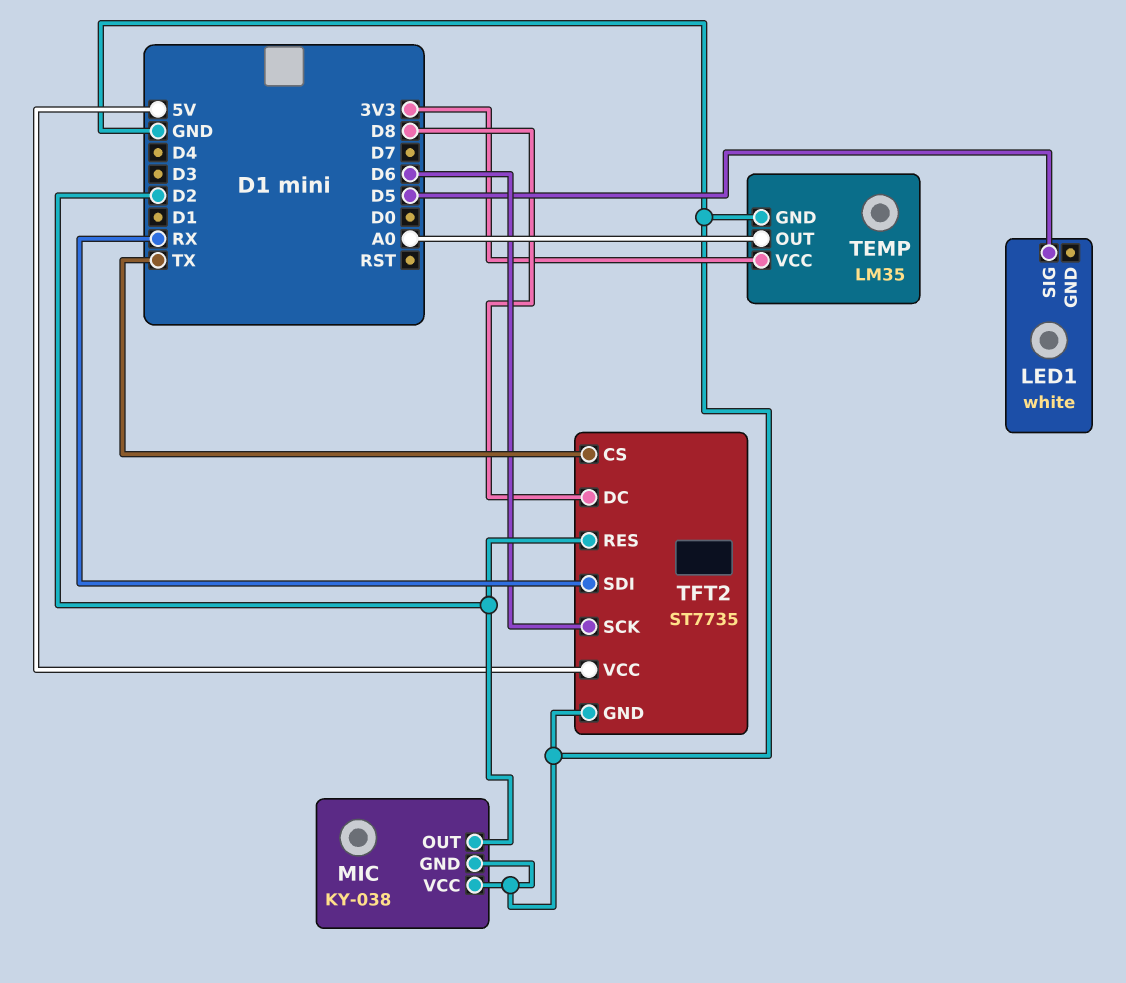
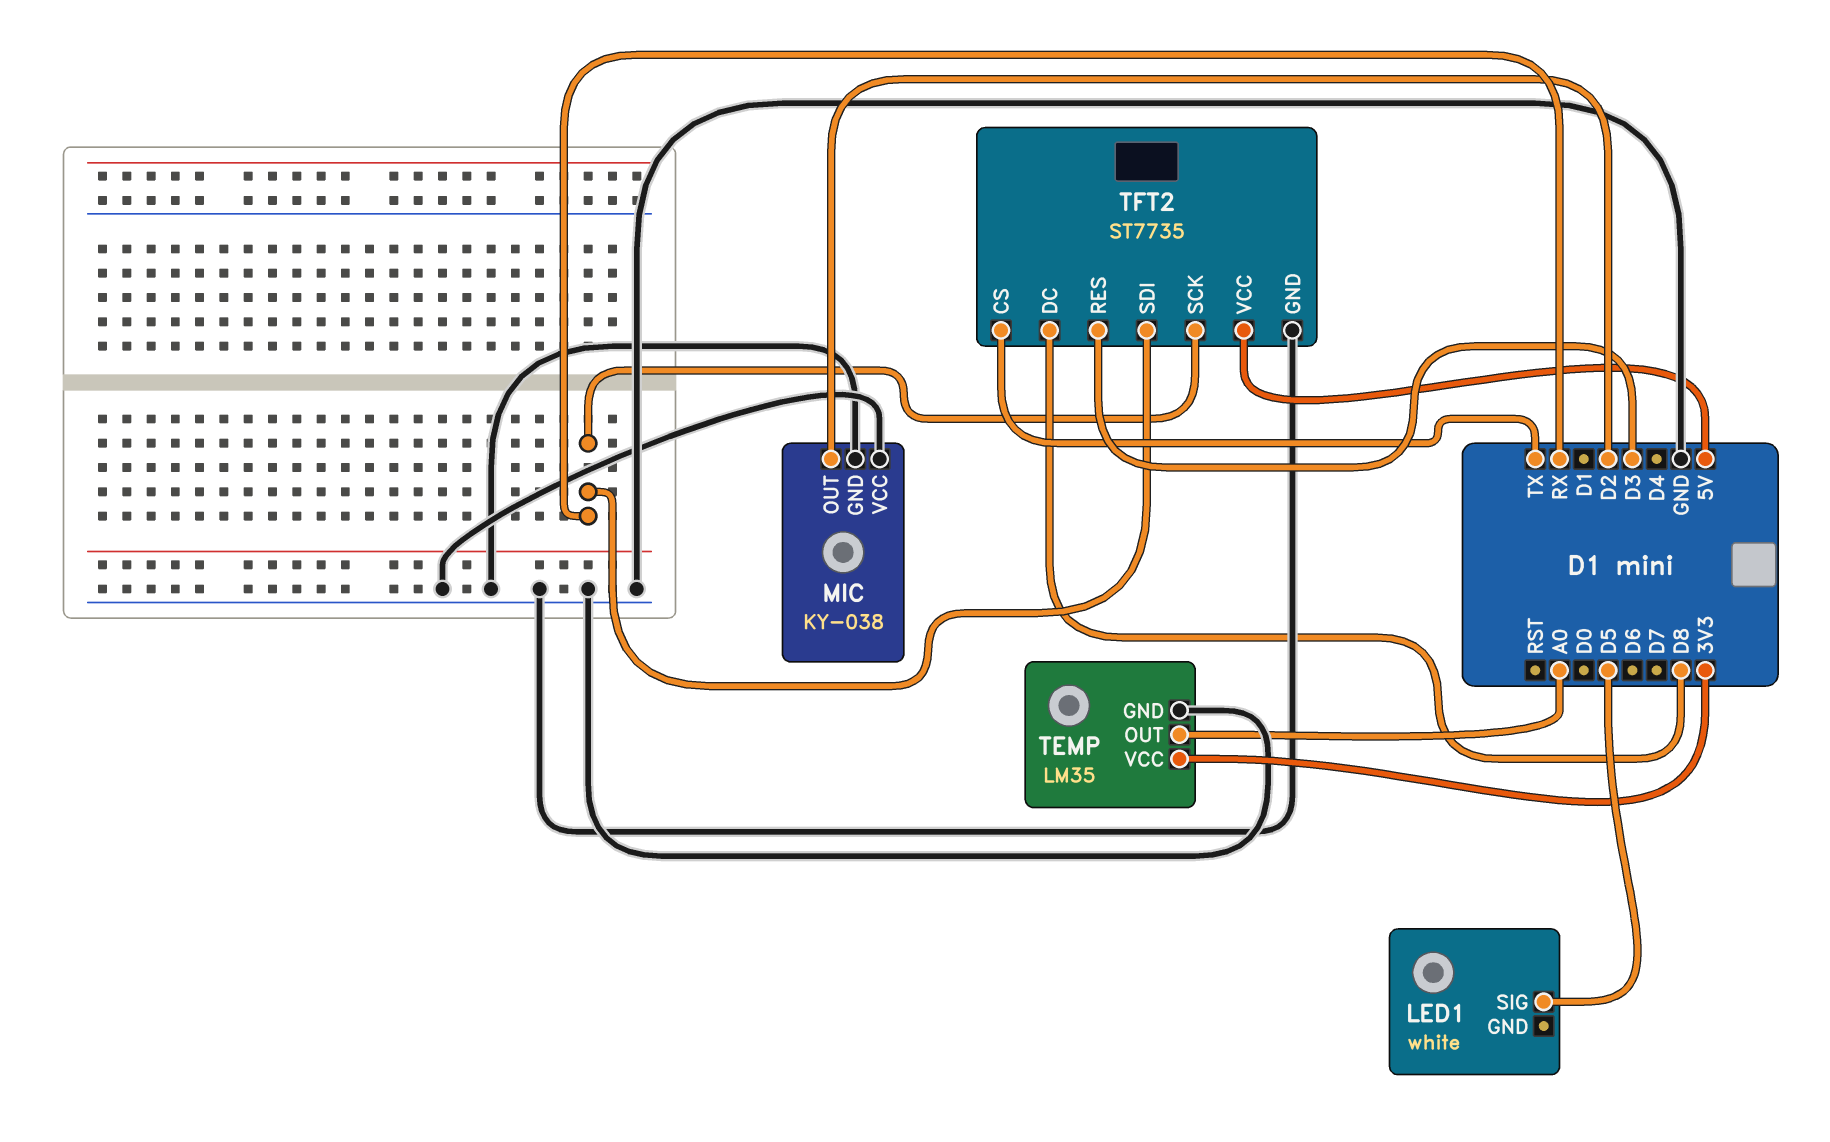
TFT2 pin RES: D2 -> D3
TFT2 pin SCK: D6 -> RX

